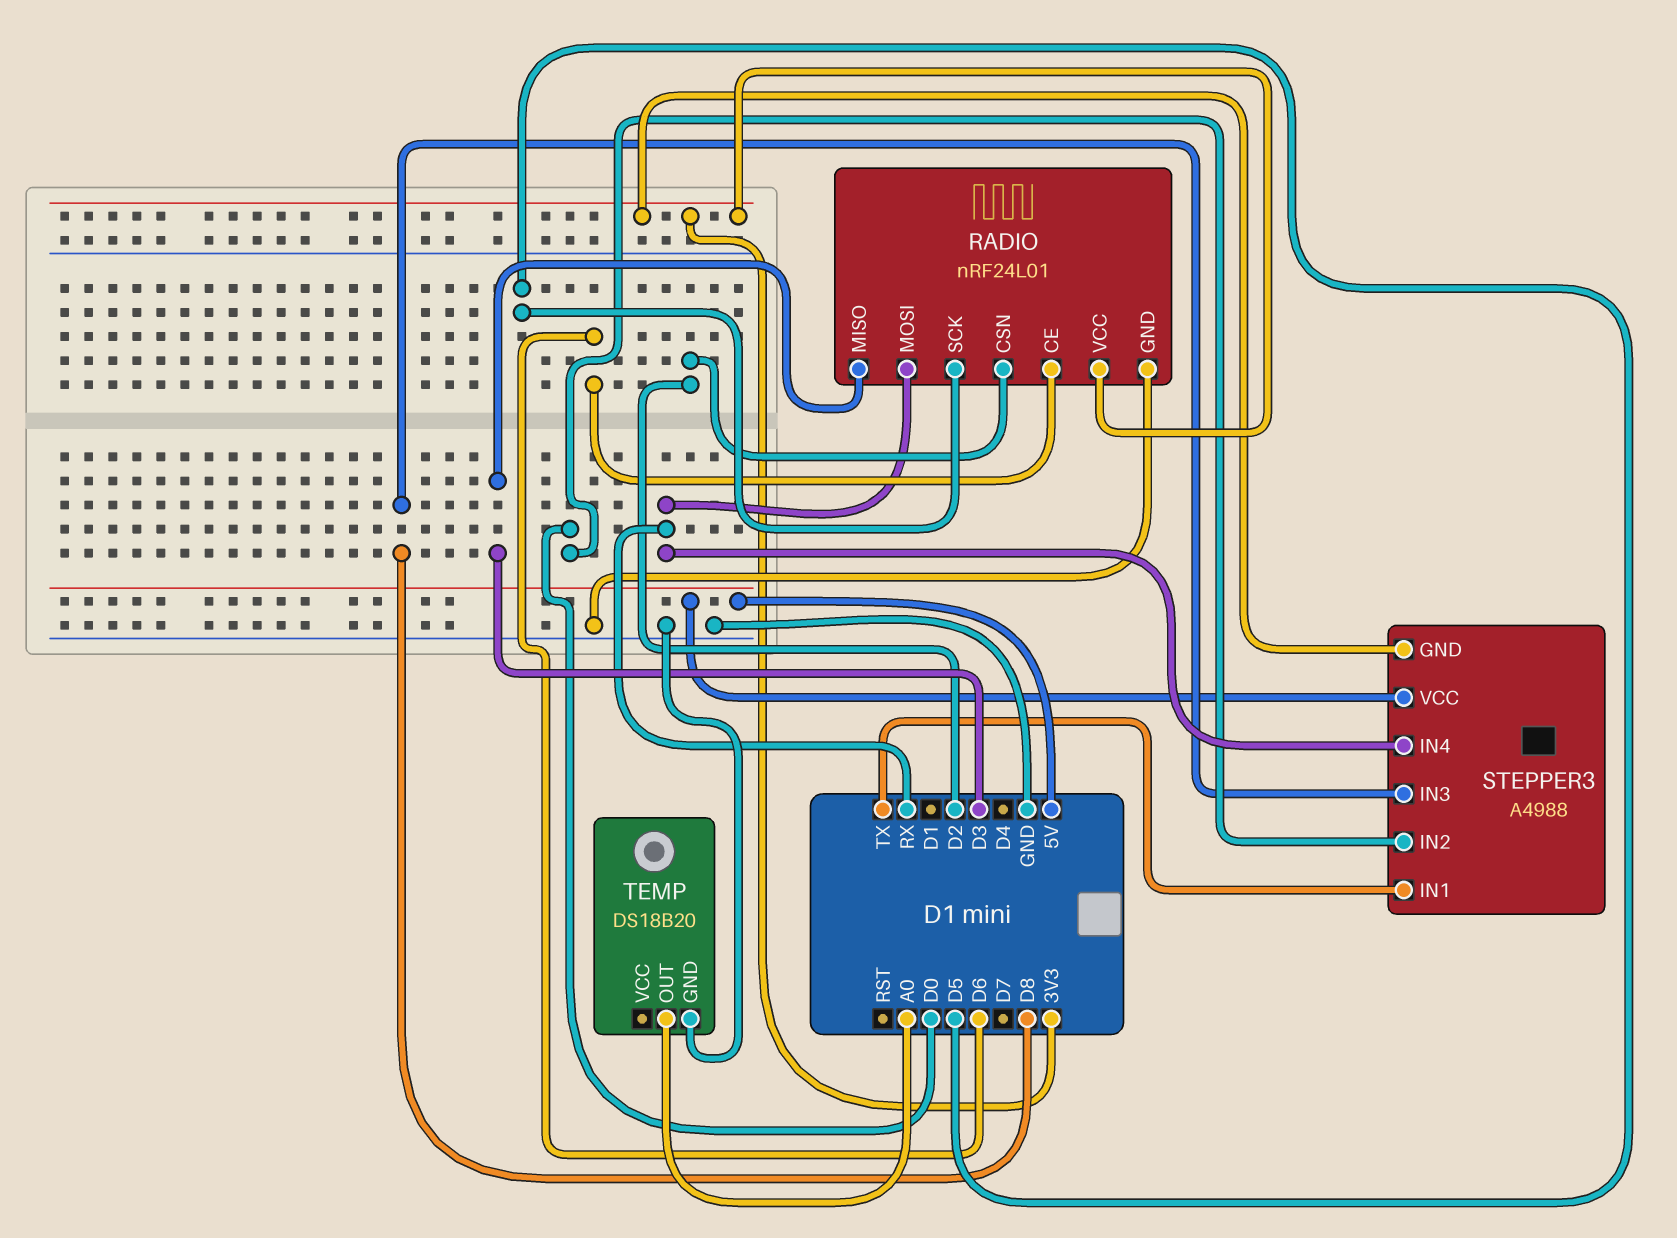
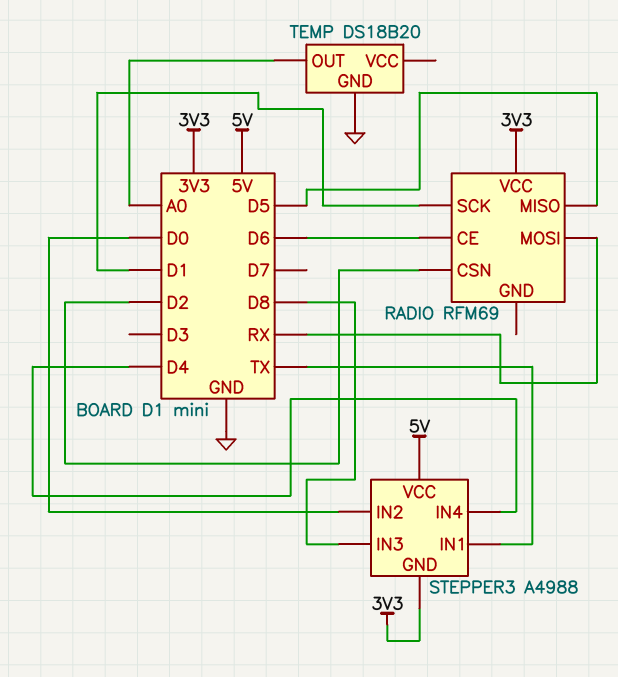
RADIO: nRF24L01 -> RFM69
RADIO pin GND: GND -> none
RADIO pin MISO: D3 -> D5
RADIO pin SCK: D5 -> D1
STEPPER3 pin IN4: RX -> D4

